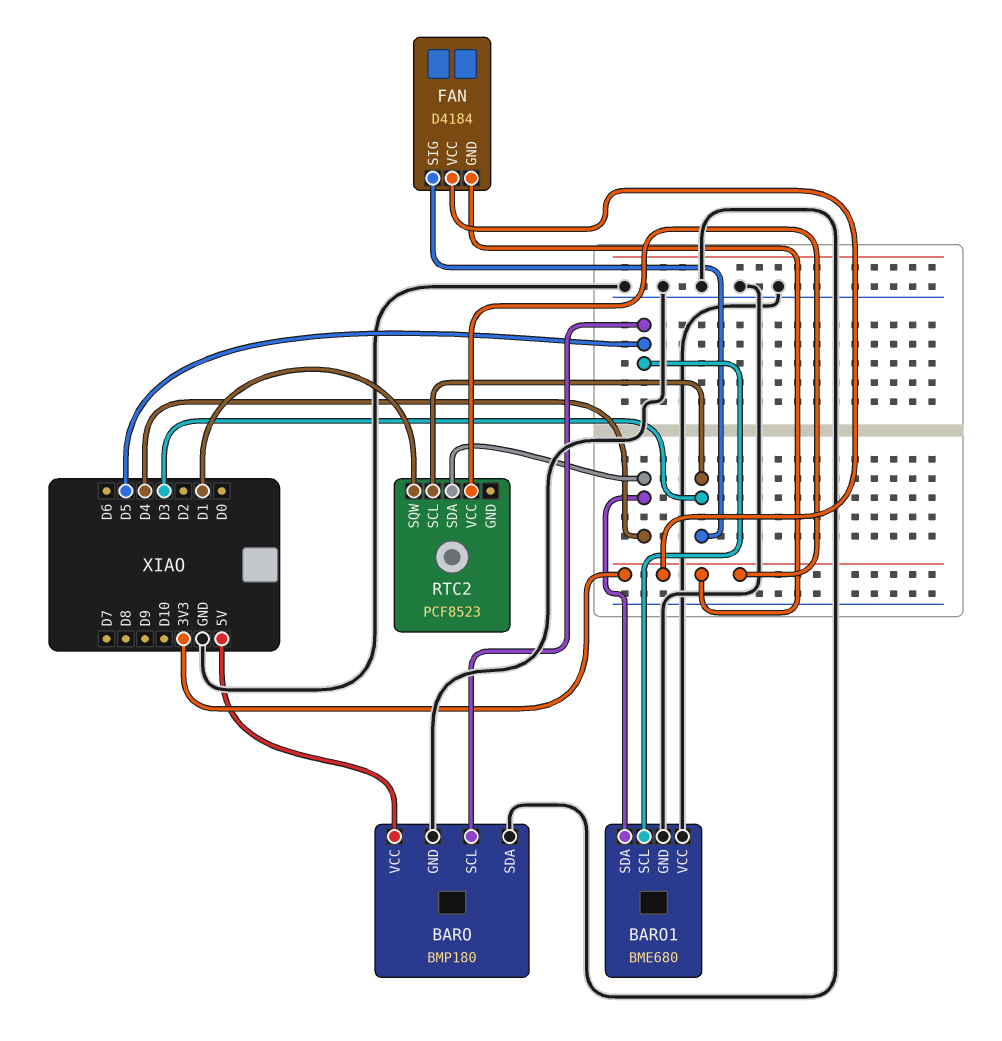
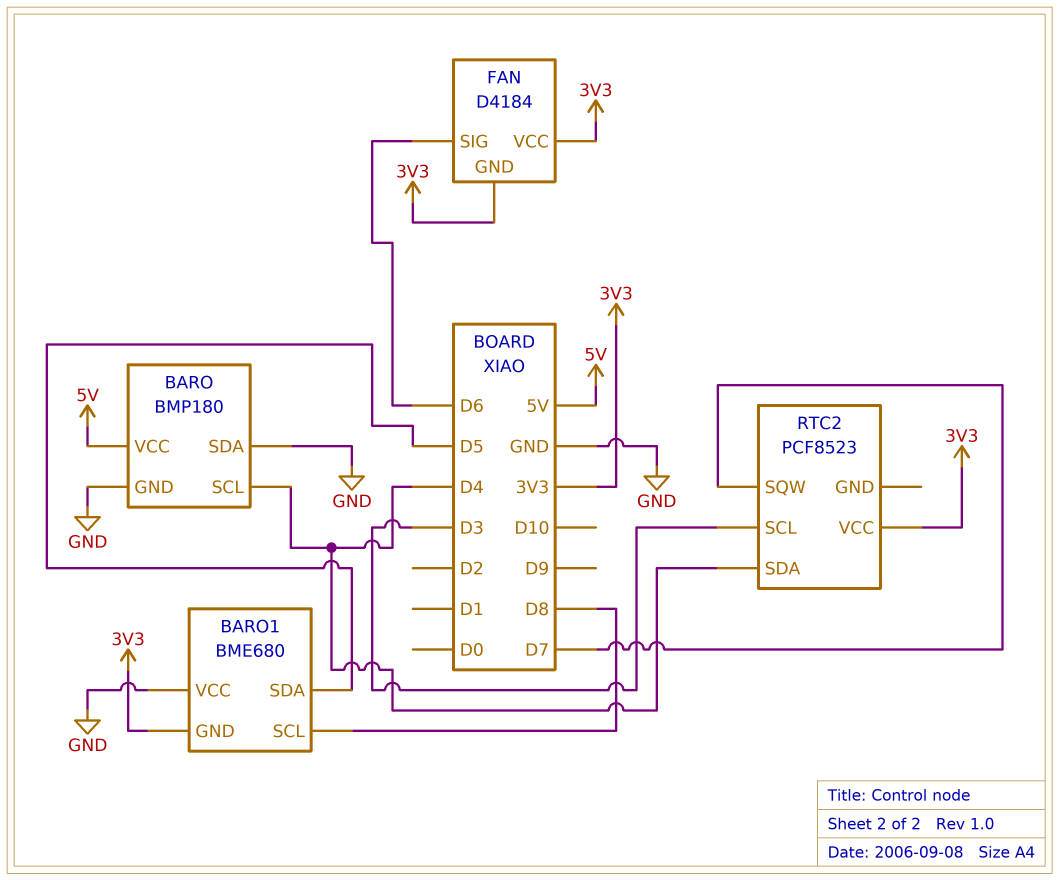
BARO pin SCL: D5 -> D4
BARO1 pin GND: GND -> 3V3
BARO1 pin SCL: D5 -> D8
BARO1 pin SDA: D4 -> D5
FAN pin SIG: D3 -> D6
RTC2 pin SQW: D1 -> D7

